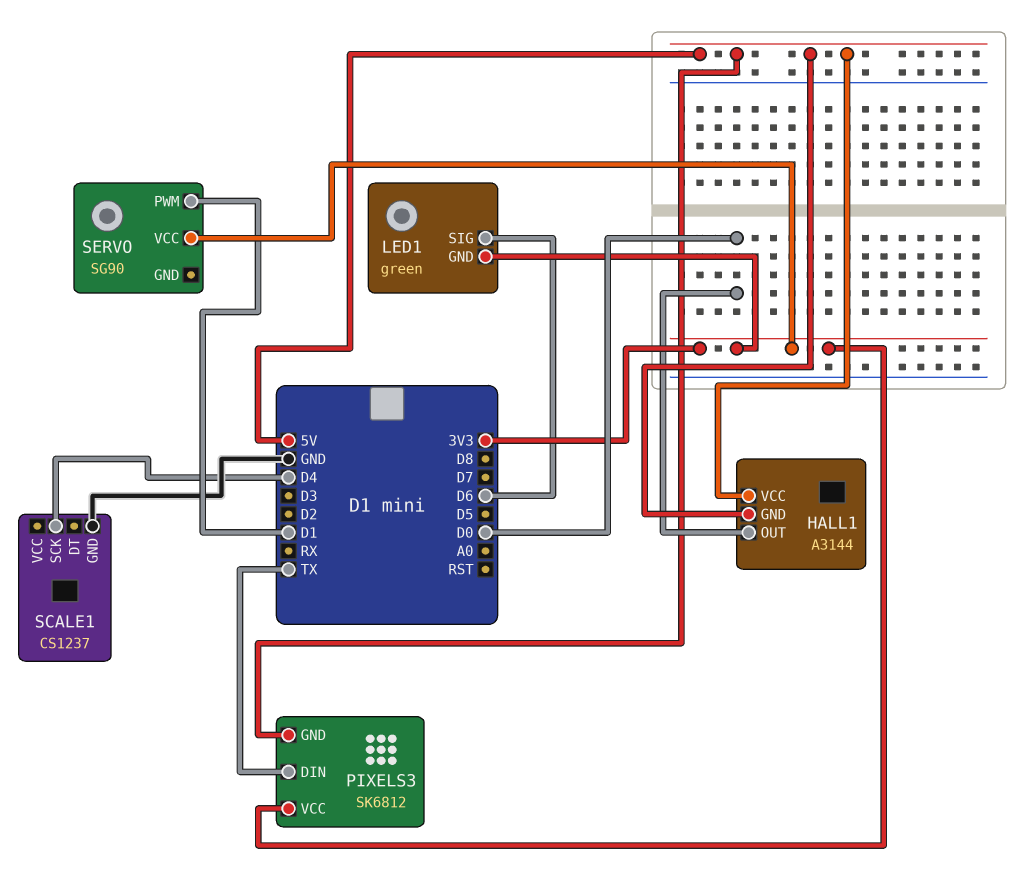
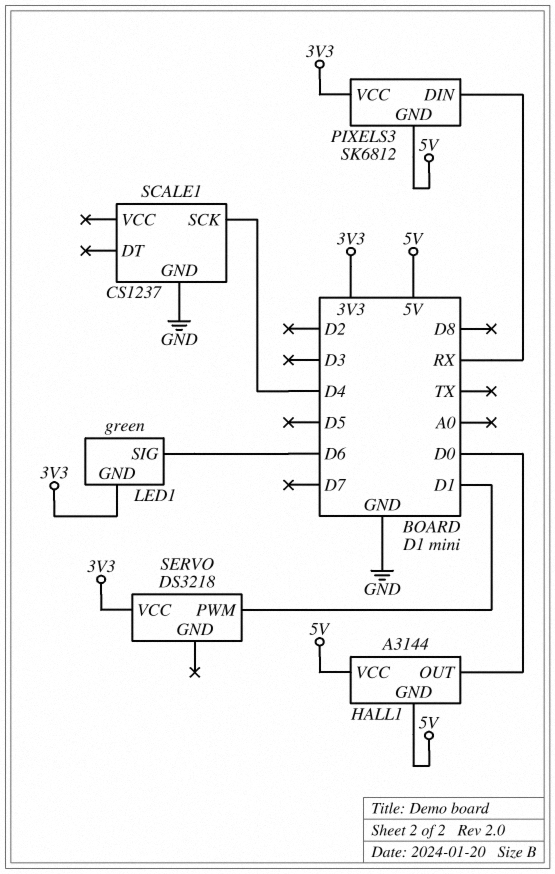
PIXELS3 pin DIN: TX -> RX
SERVO: SG90 -> DS3218

